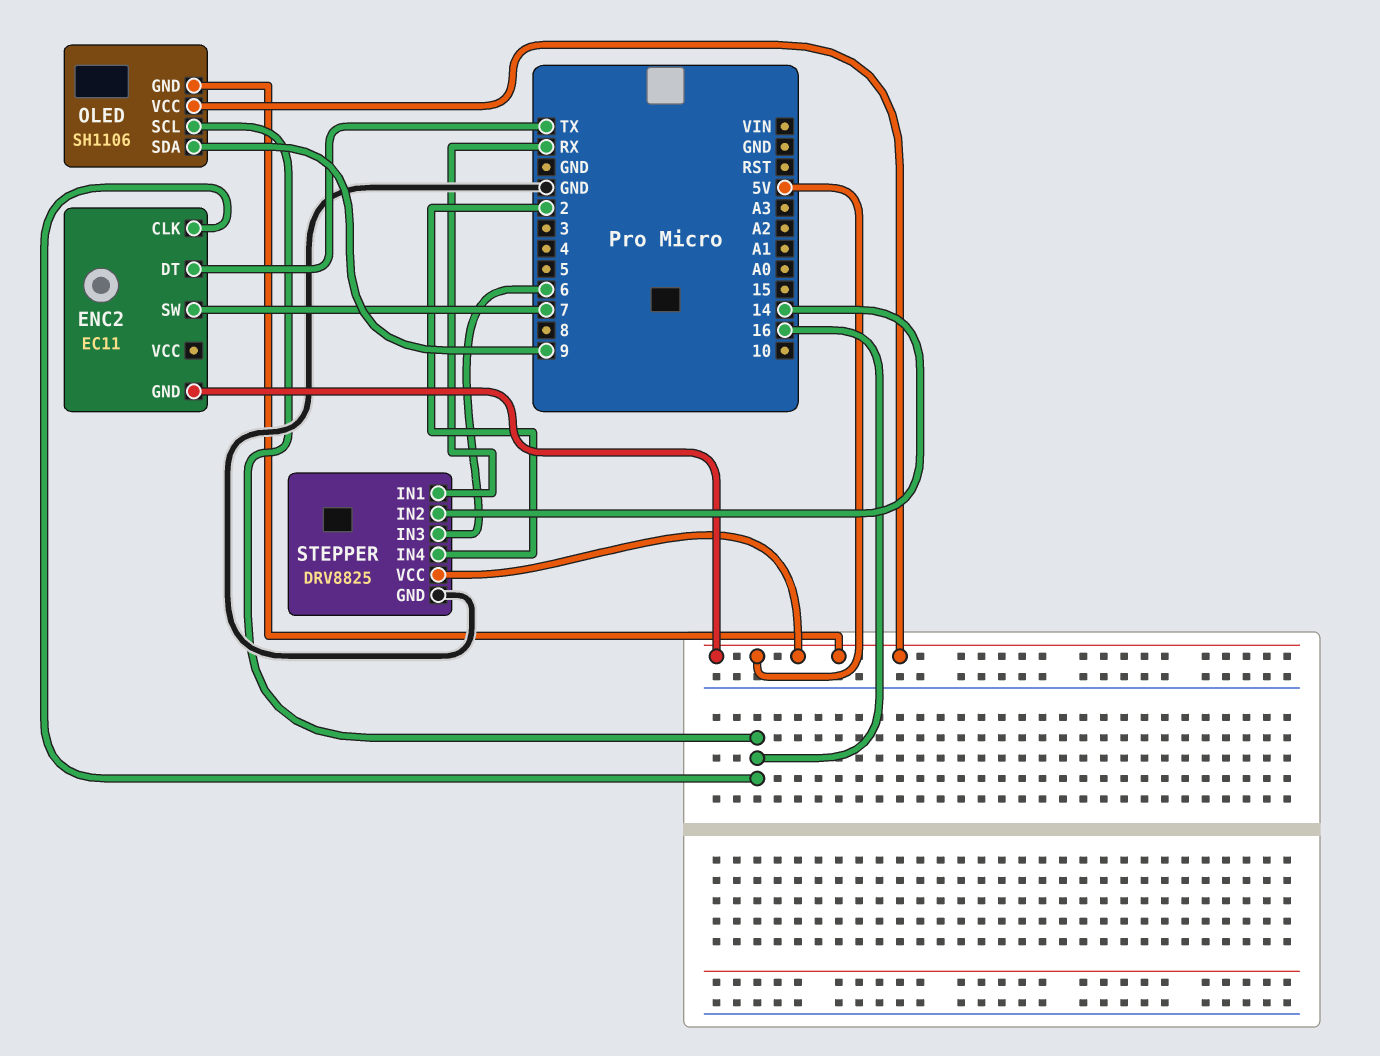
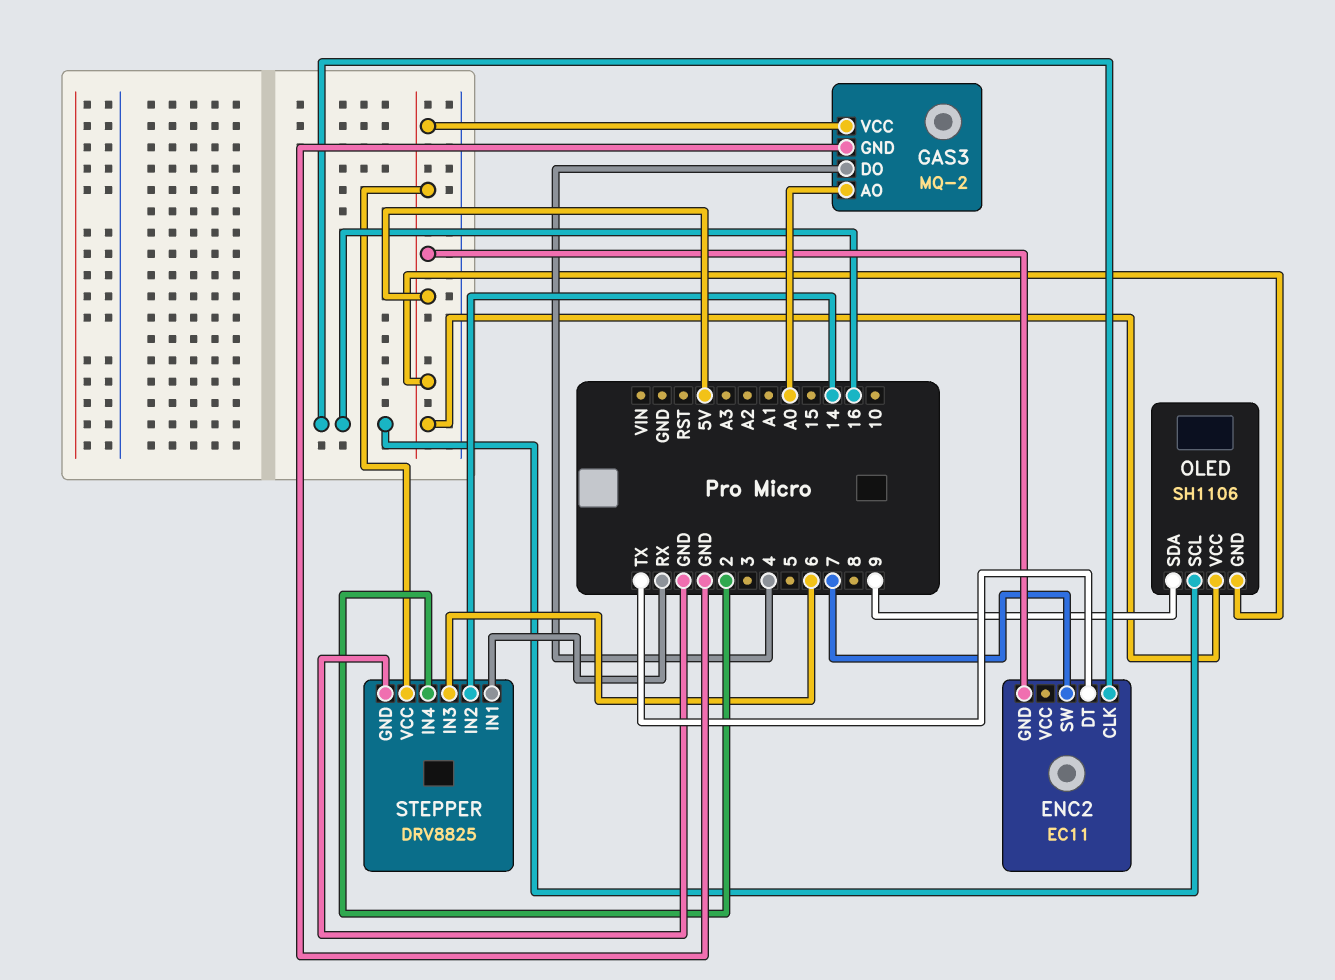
GAS3: none -> MQ-2
GAS3 pin AO: none -> A0
GAS3 pin DO: none -> 4
GAS3 pin GND: none -> GND
GAS3 pin VCC: none -> 5V

